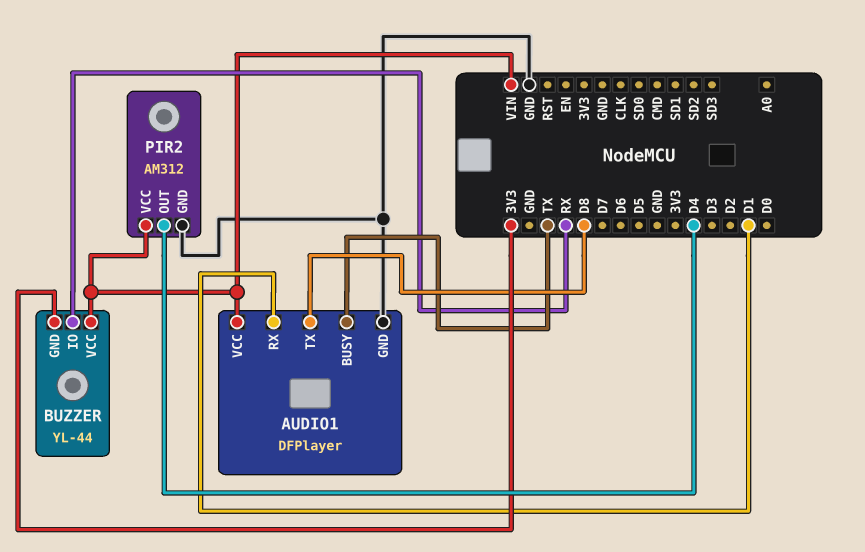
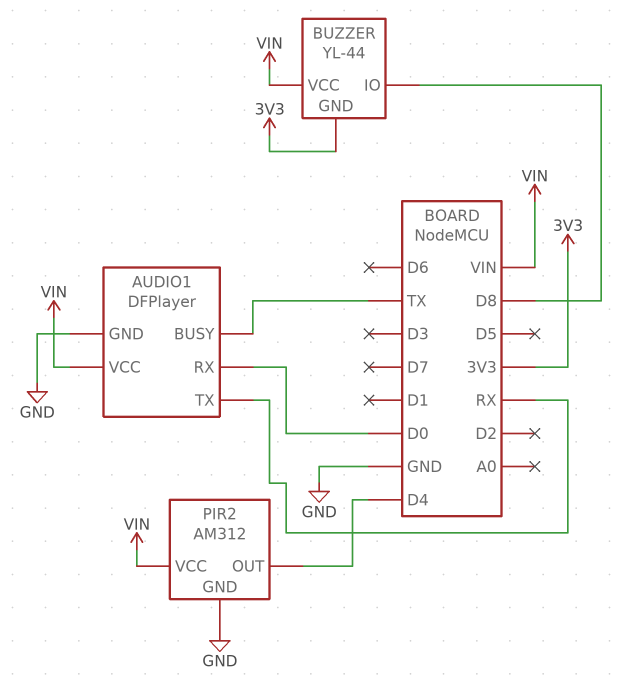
AUDIO1 pin RX: D1 -> D0
AUDIO1 pin TX: D8 -> RX
BUZZER pin IO: RX -> D8

